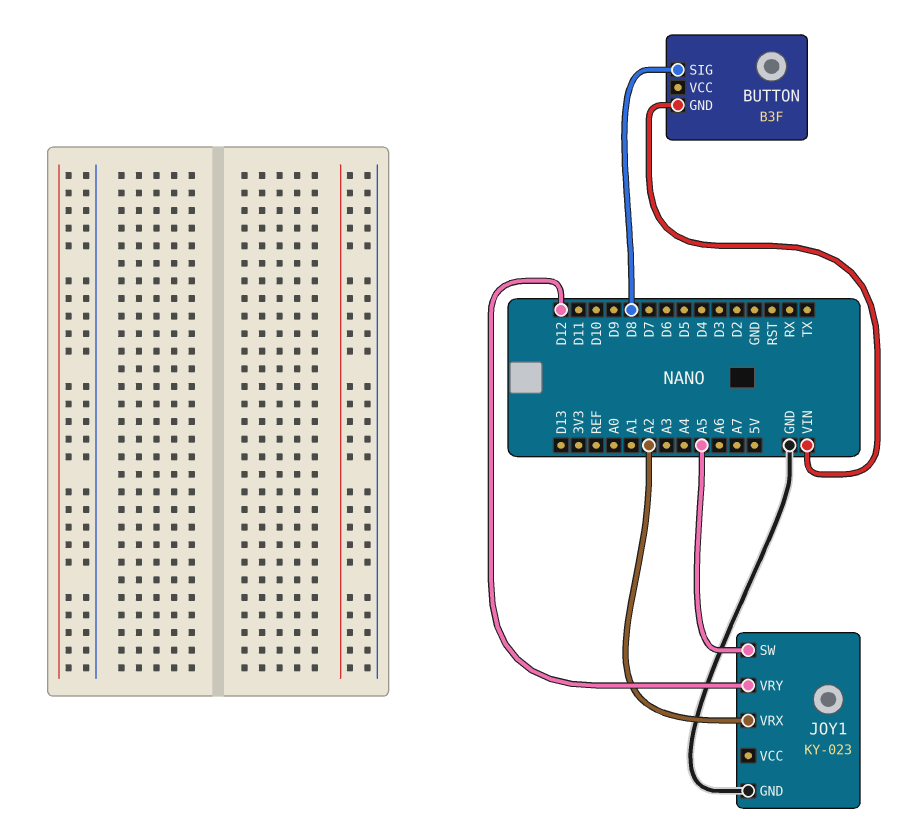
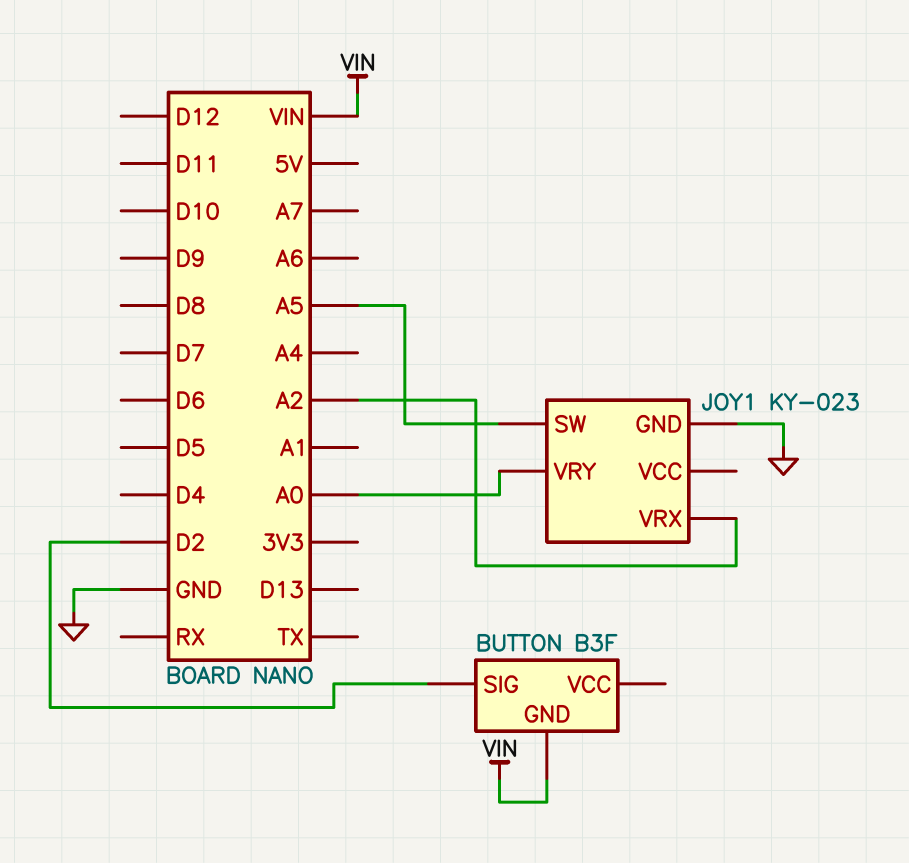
BUTTON pin SIG: D8 -> D2
JOY1 pin VRY: D12 -> A0

